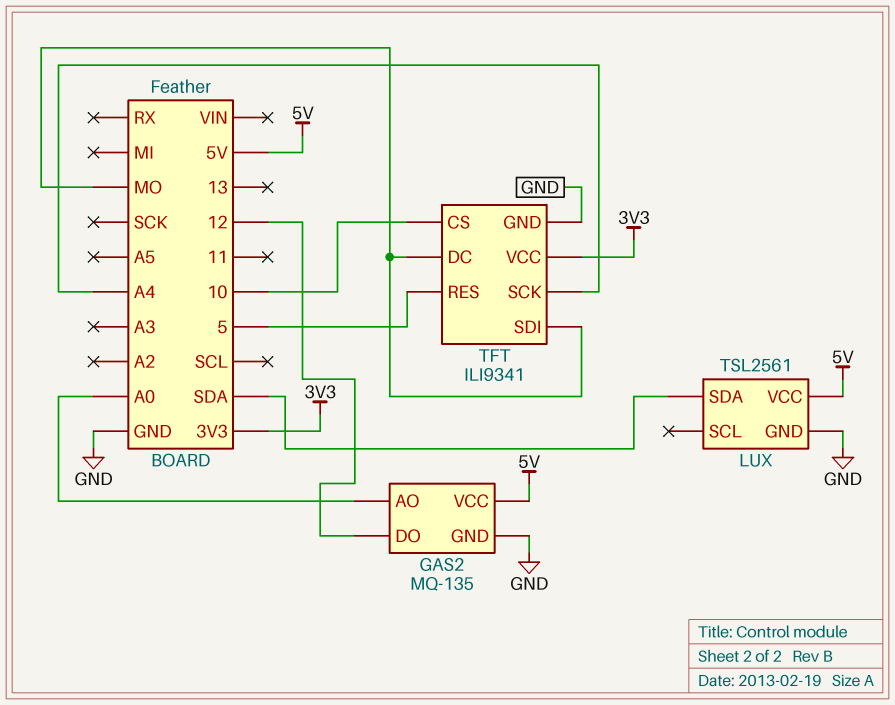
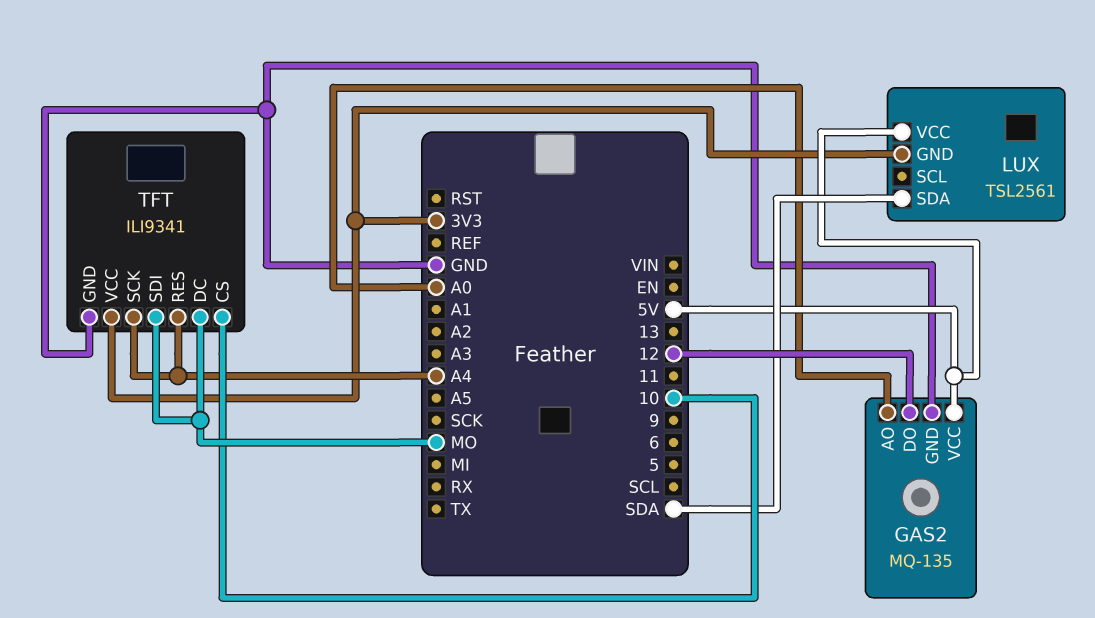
LUX pin GND: GND -> 3V3
TFT pin RES: 5 -> A4

